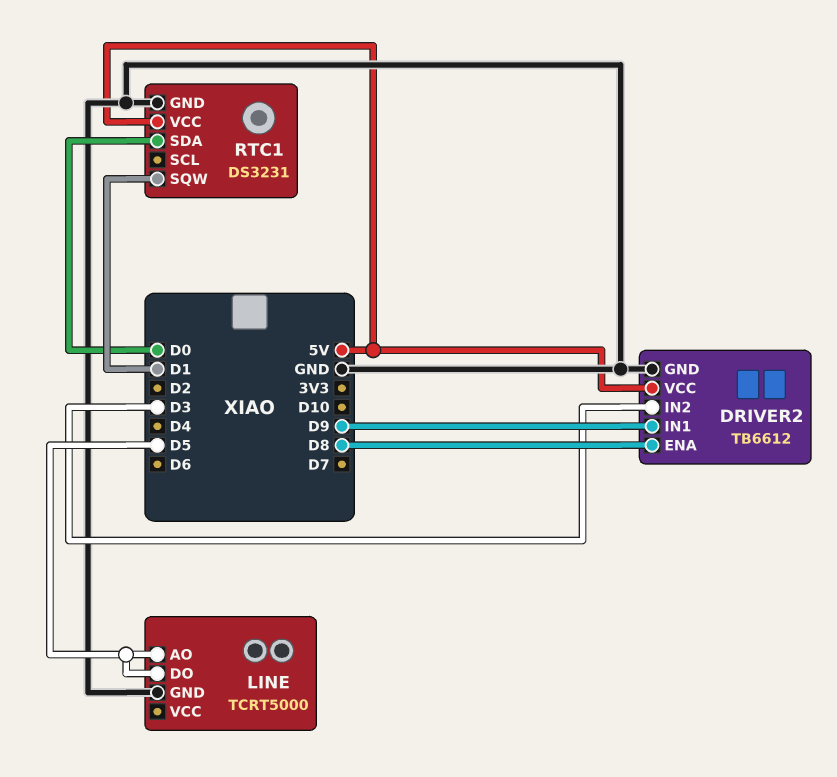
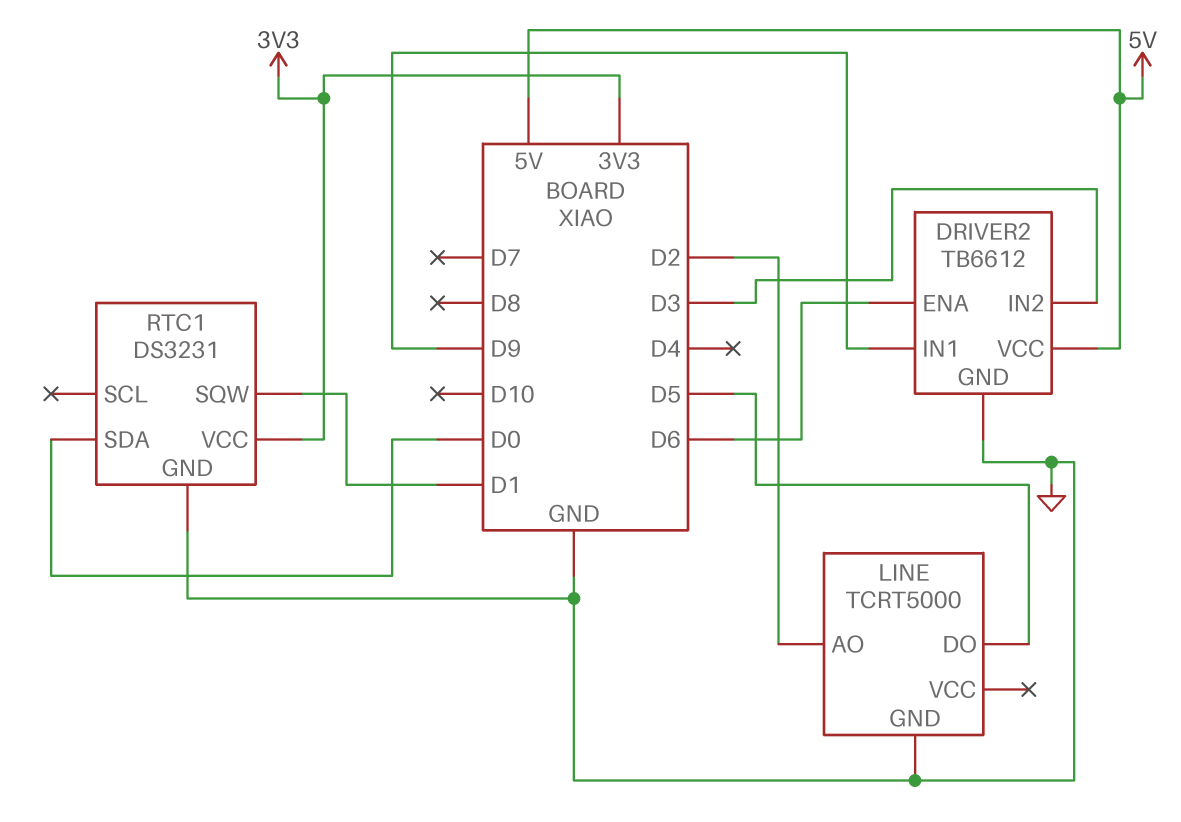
DRIVER2 pin ENA: D8 -> D6
LINE pin AO: D5 -> D2
RTC1 pin VCC: 5V -> 3V3

